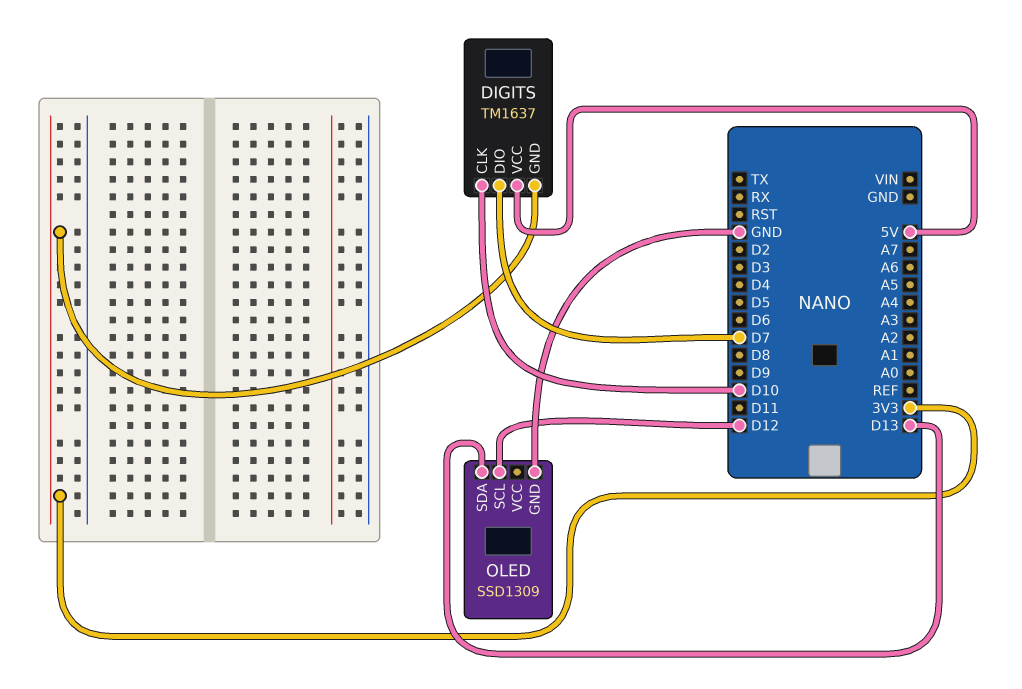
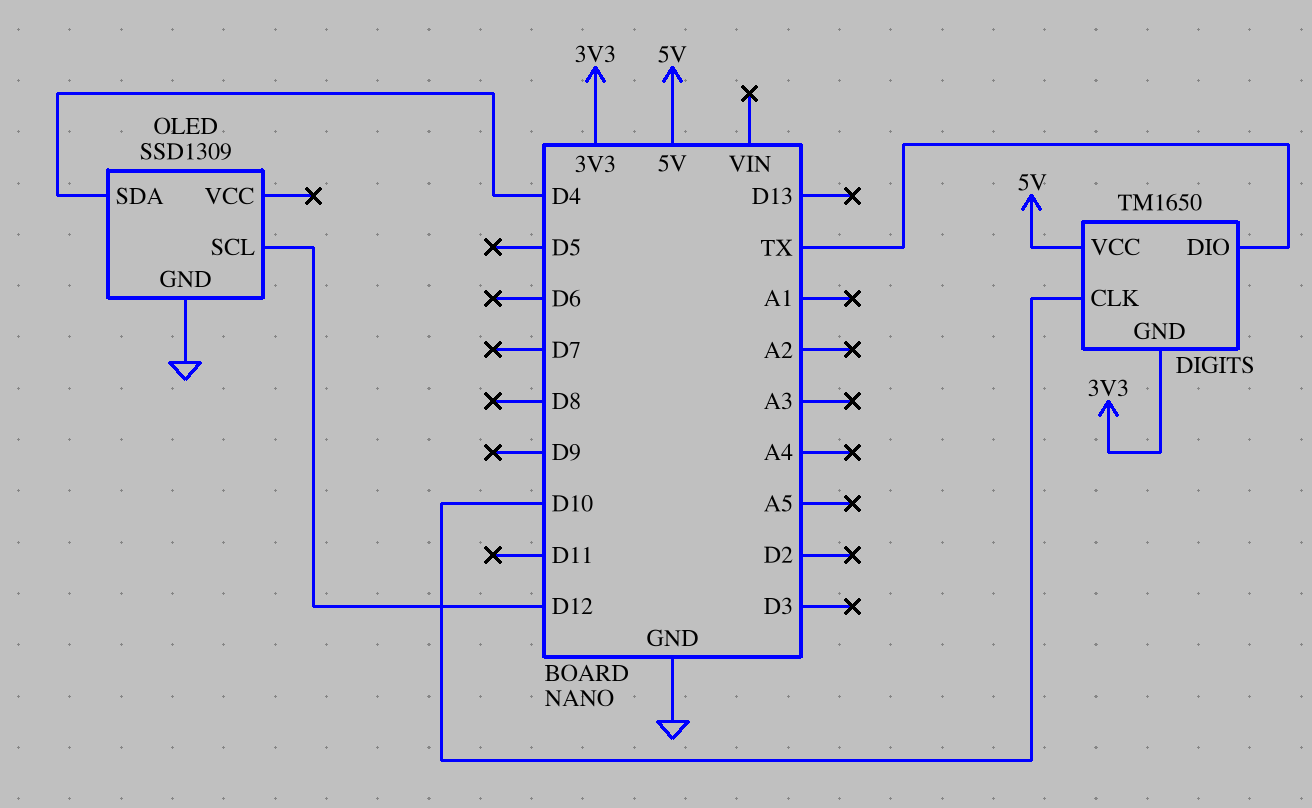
DIGITS: TM1637 -> TM1650
DIGITS pin DIO: D7 -> TX
OLED pin SDA: D13 -> D4

